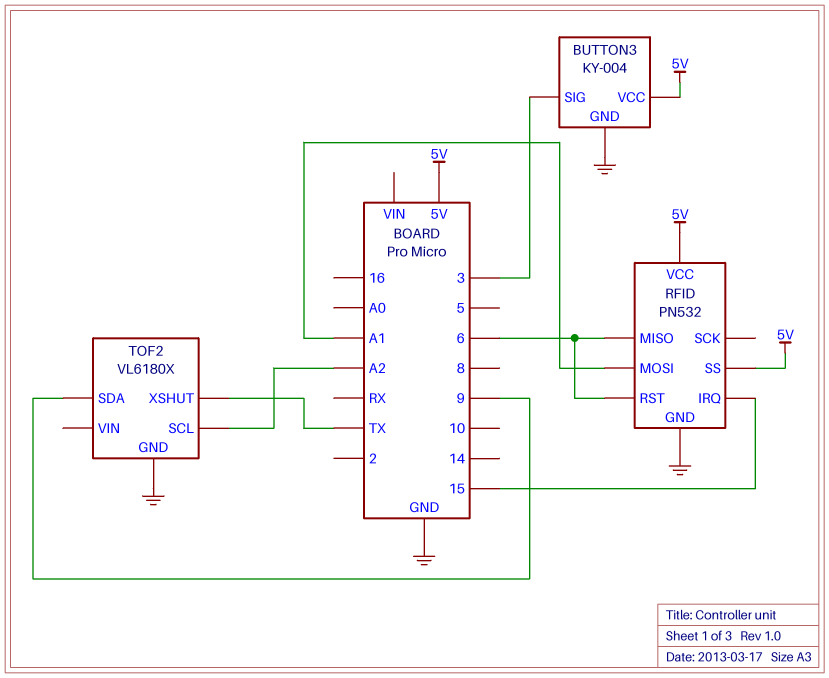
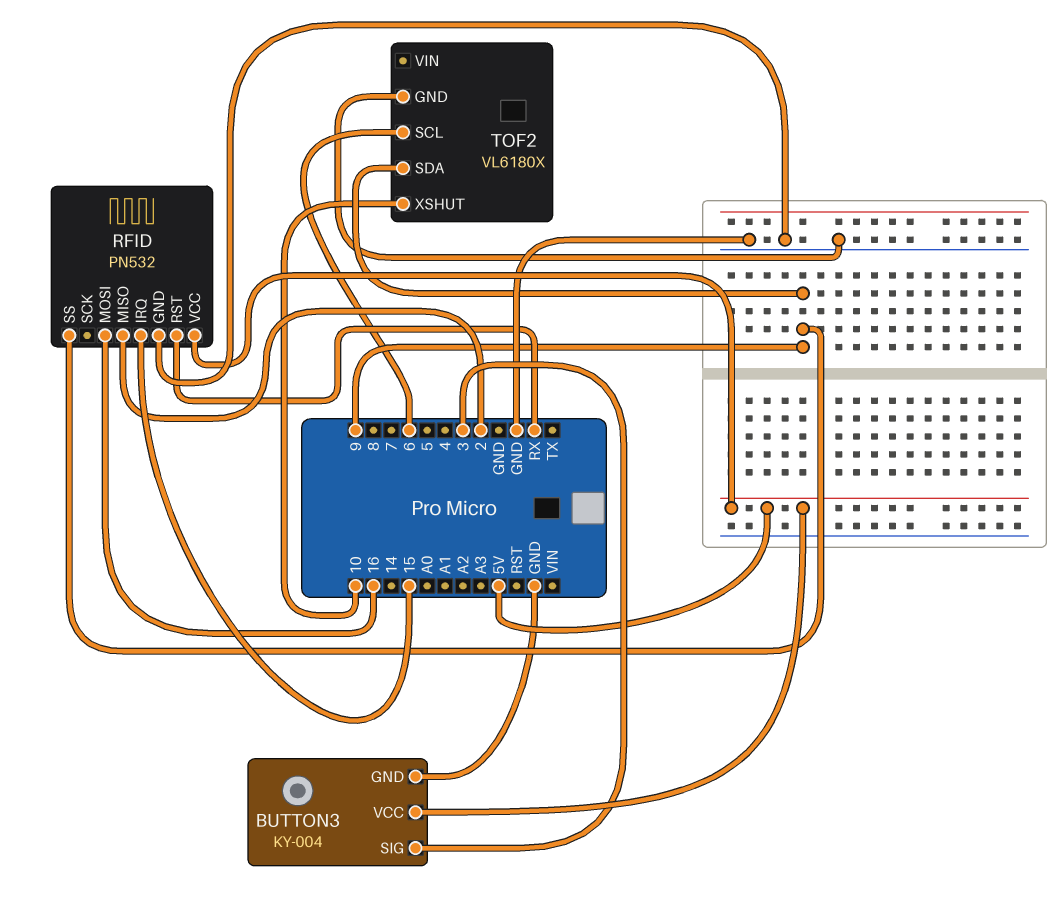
RFID pin MISO: 6 -> 2
RFID pin MOSI: A1 -> 16
RFID pin RST: 6 -> RX
RFID pin SS: 5V -> 9
TOF2 pin SCL: A2 -> 6
TOF2 pin XSHUT: TX -> 10

